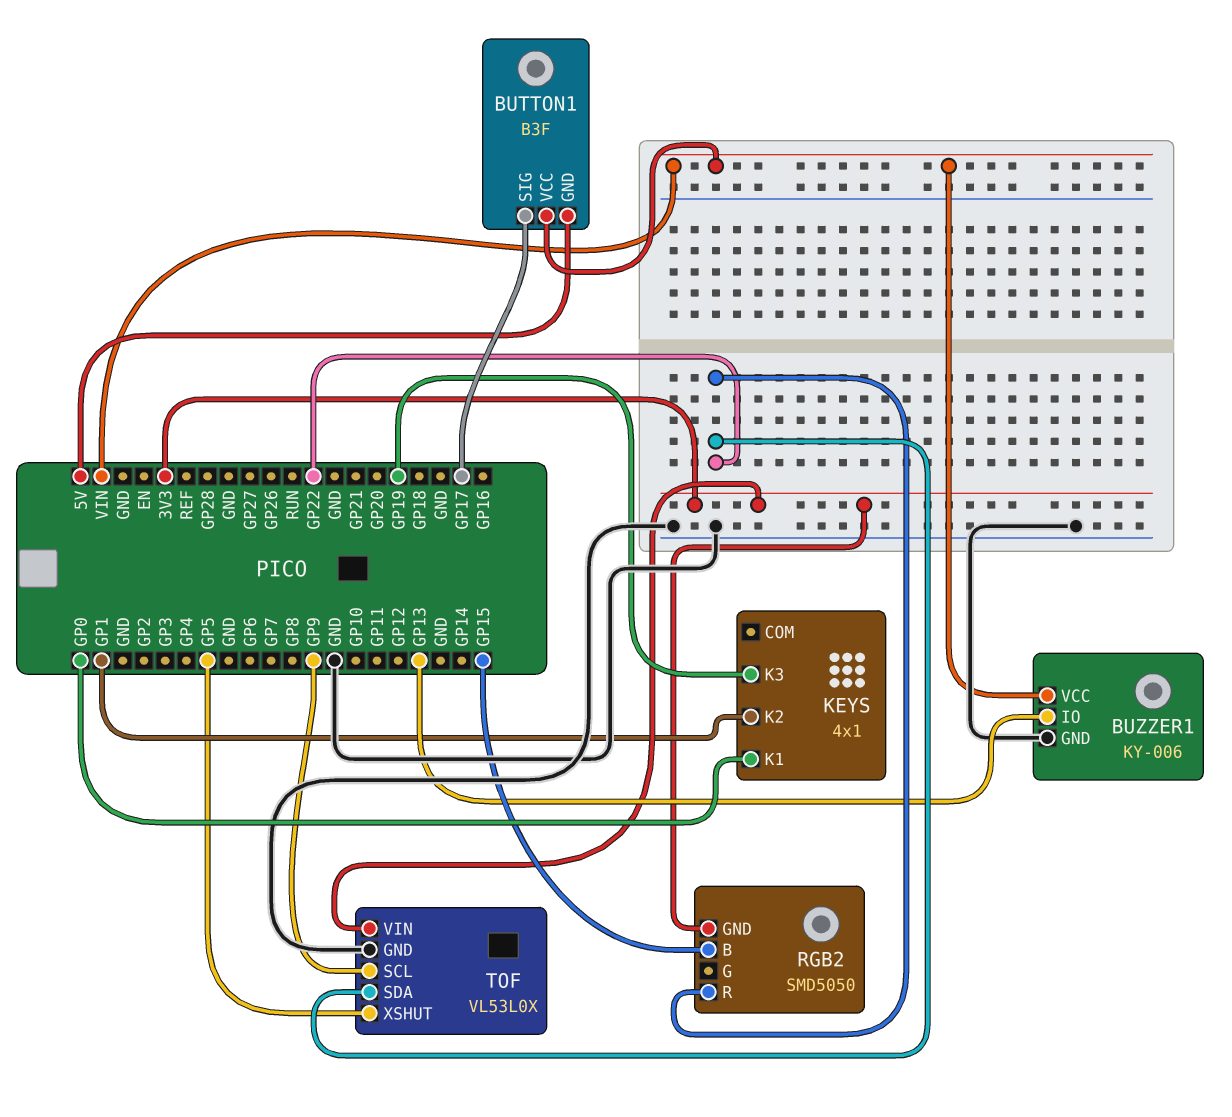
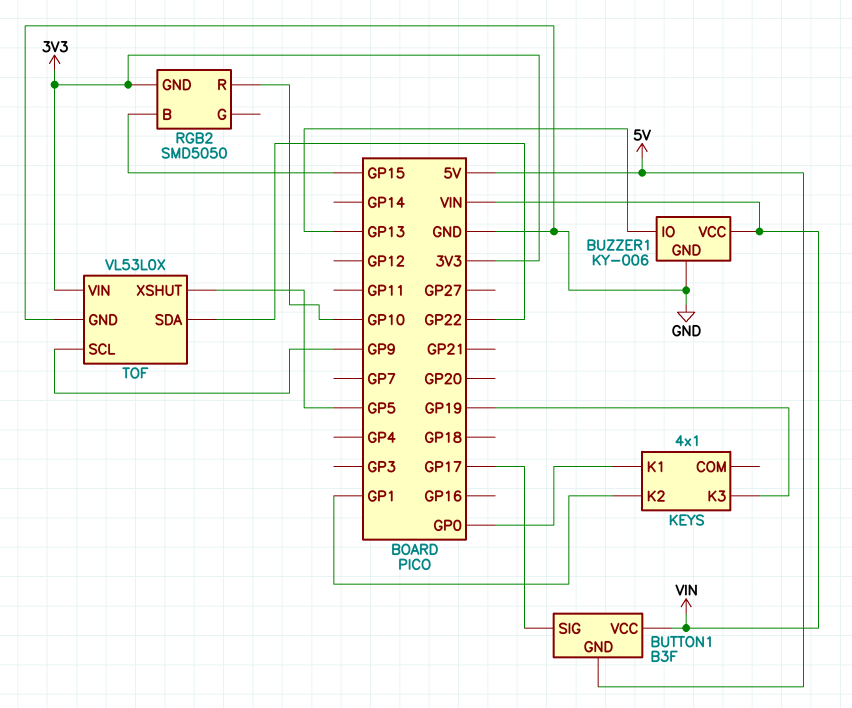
RGB2 pin R: GP22 -> GP10

